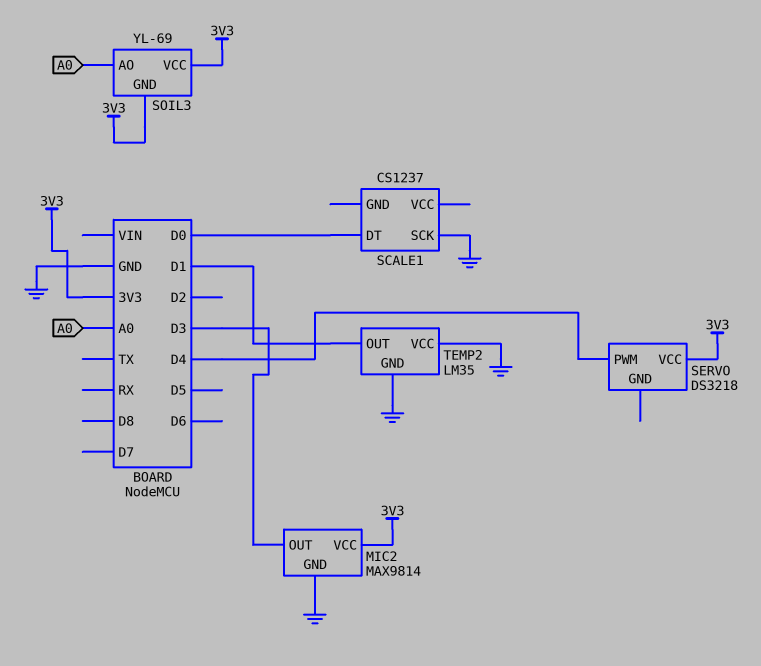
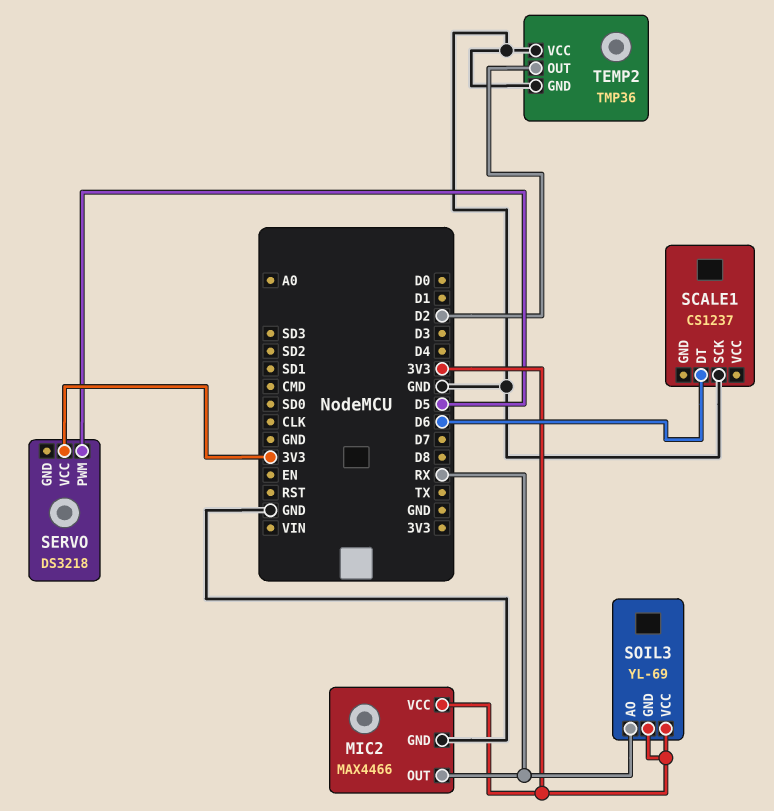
MIC2: MAX9814 -> MAX4466
MIC2 pin OUT: D3 -> RX
SCALE1 pin DT: D0 -> D6
SERVO pin PWM: D4 -> D5
SOIL3 pin AO: A0 -> RX
TEMP2: LM35 -> TMP36
TEMP2 pin OUT: D1 -> D2

